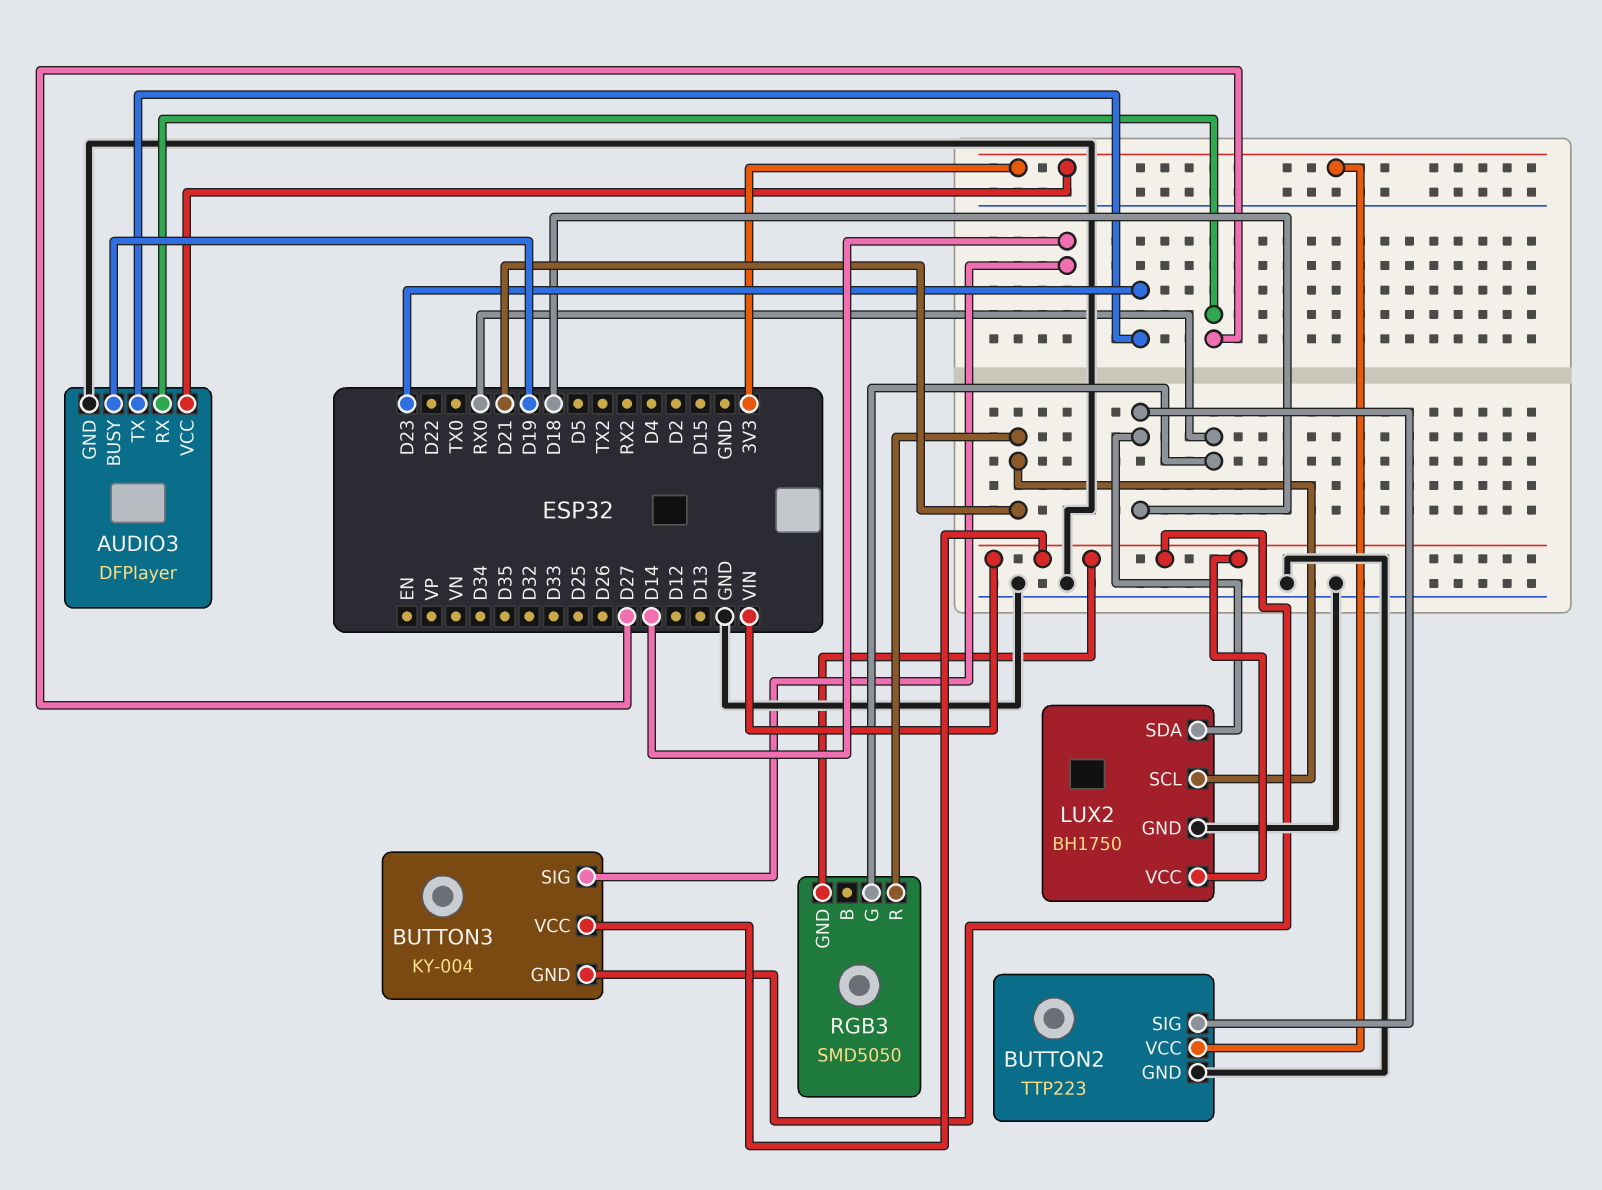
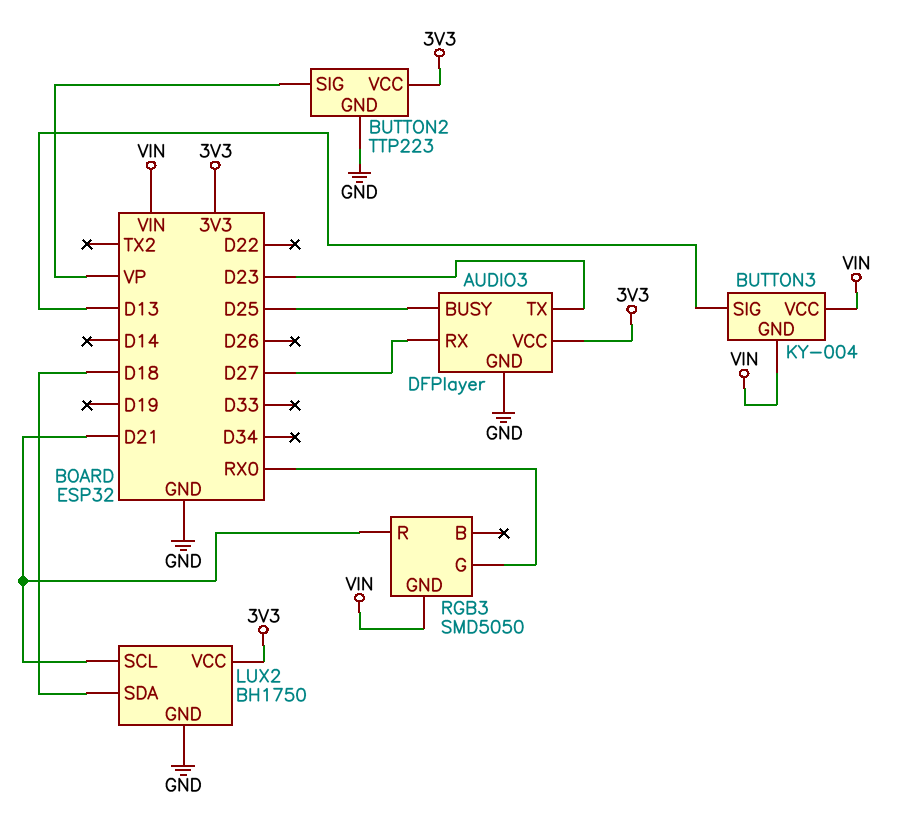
AUDIO3 pin BUSY: D19 -> D25
BUTTON2 pin SIG: D18 -> VP
BUTTON3 pin SIG: D14 -> D13
LUX2 pin VCC: VIN -> 3V3

